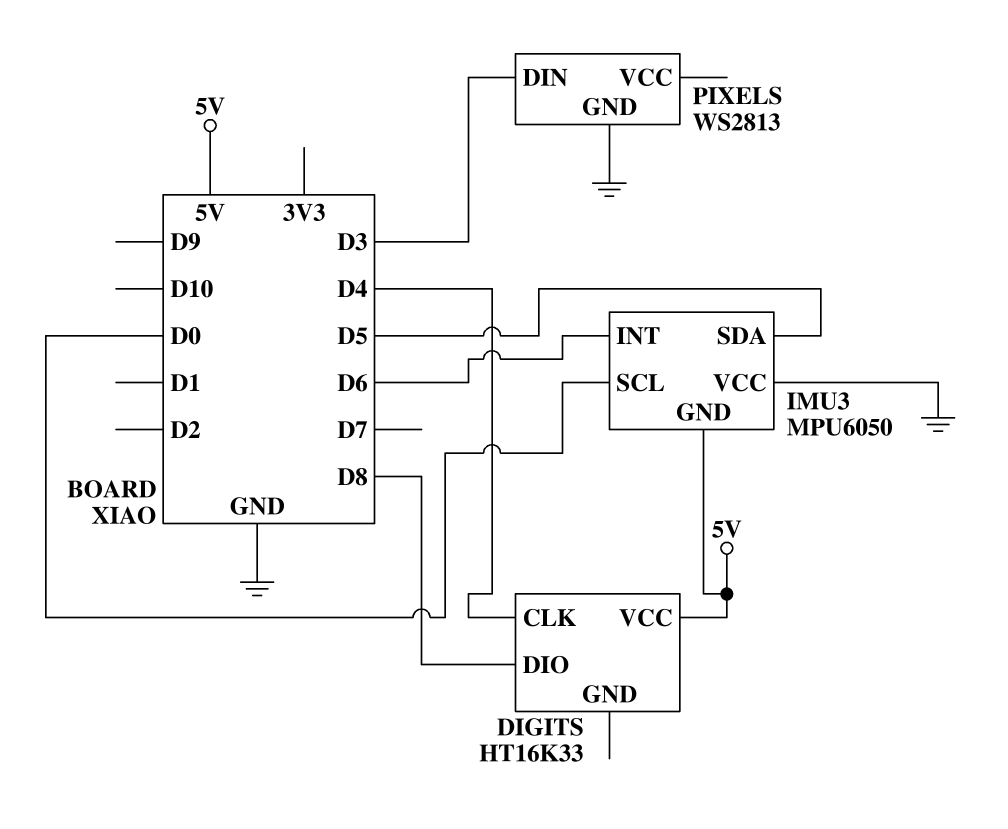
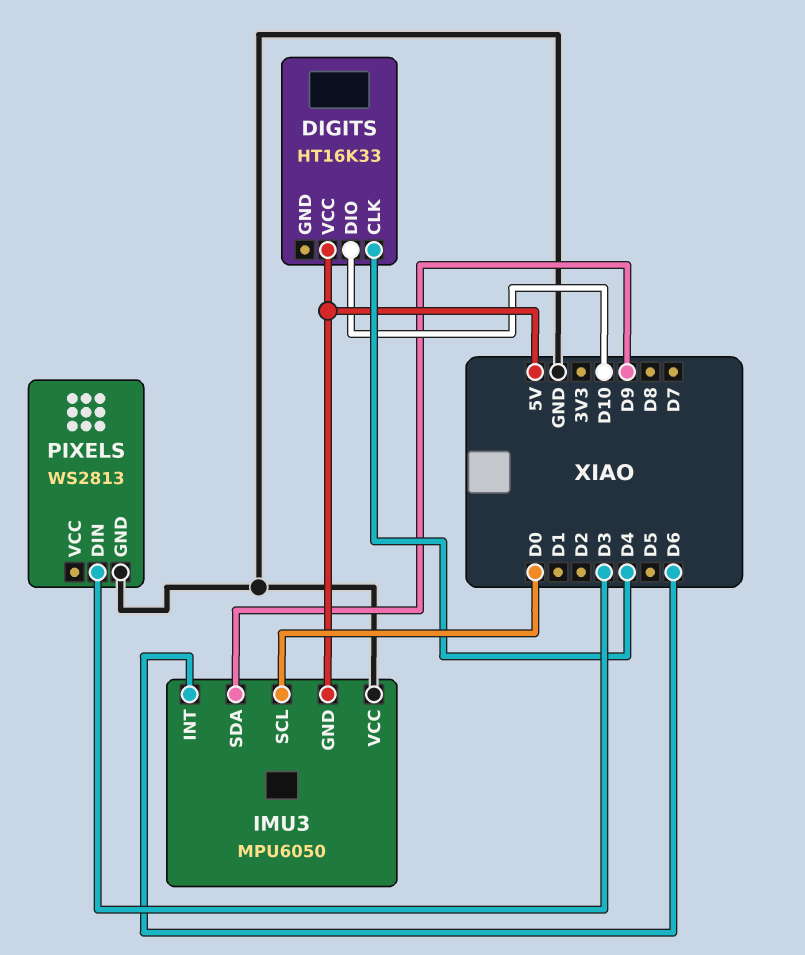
DIGITS pin DIO: D8 -> D10
IMU3 pin SDA: D5 -> D9

